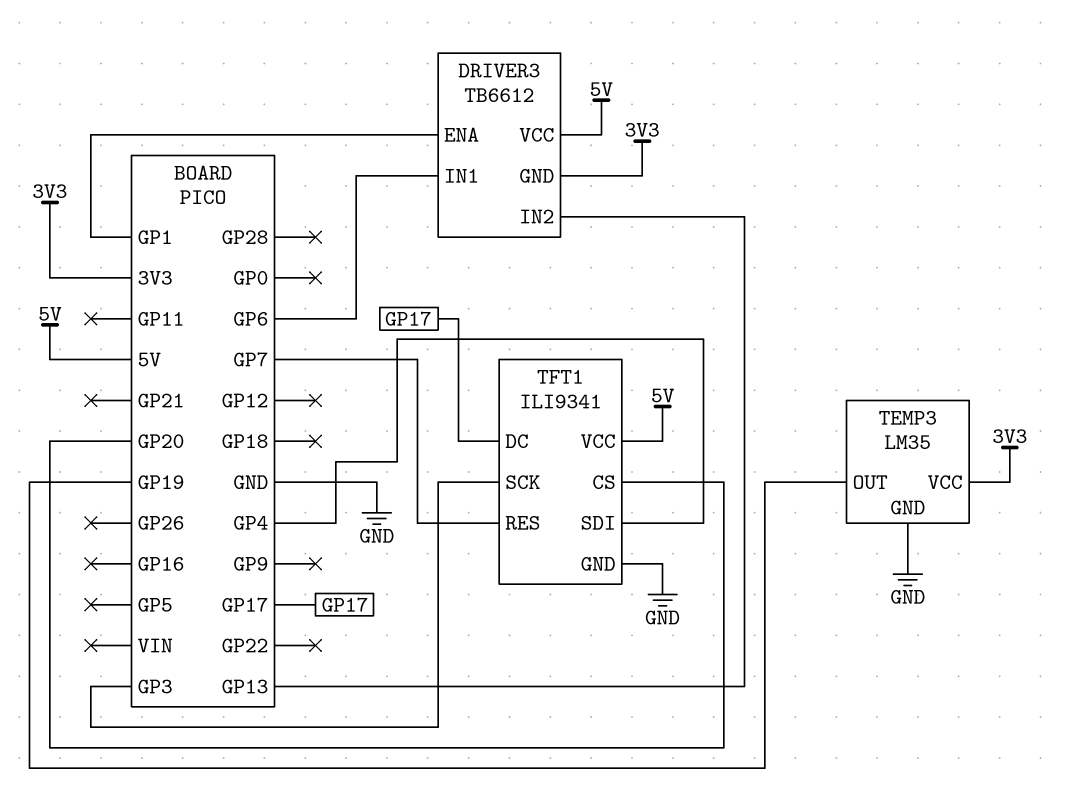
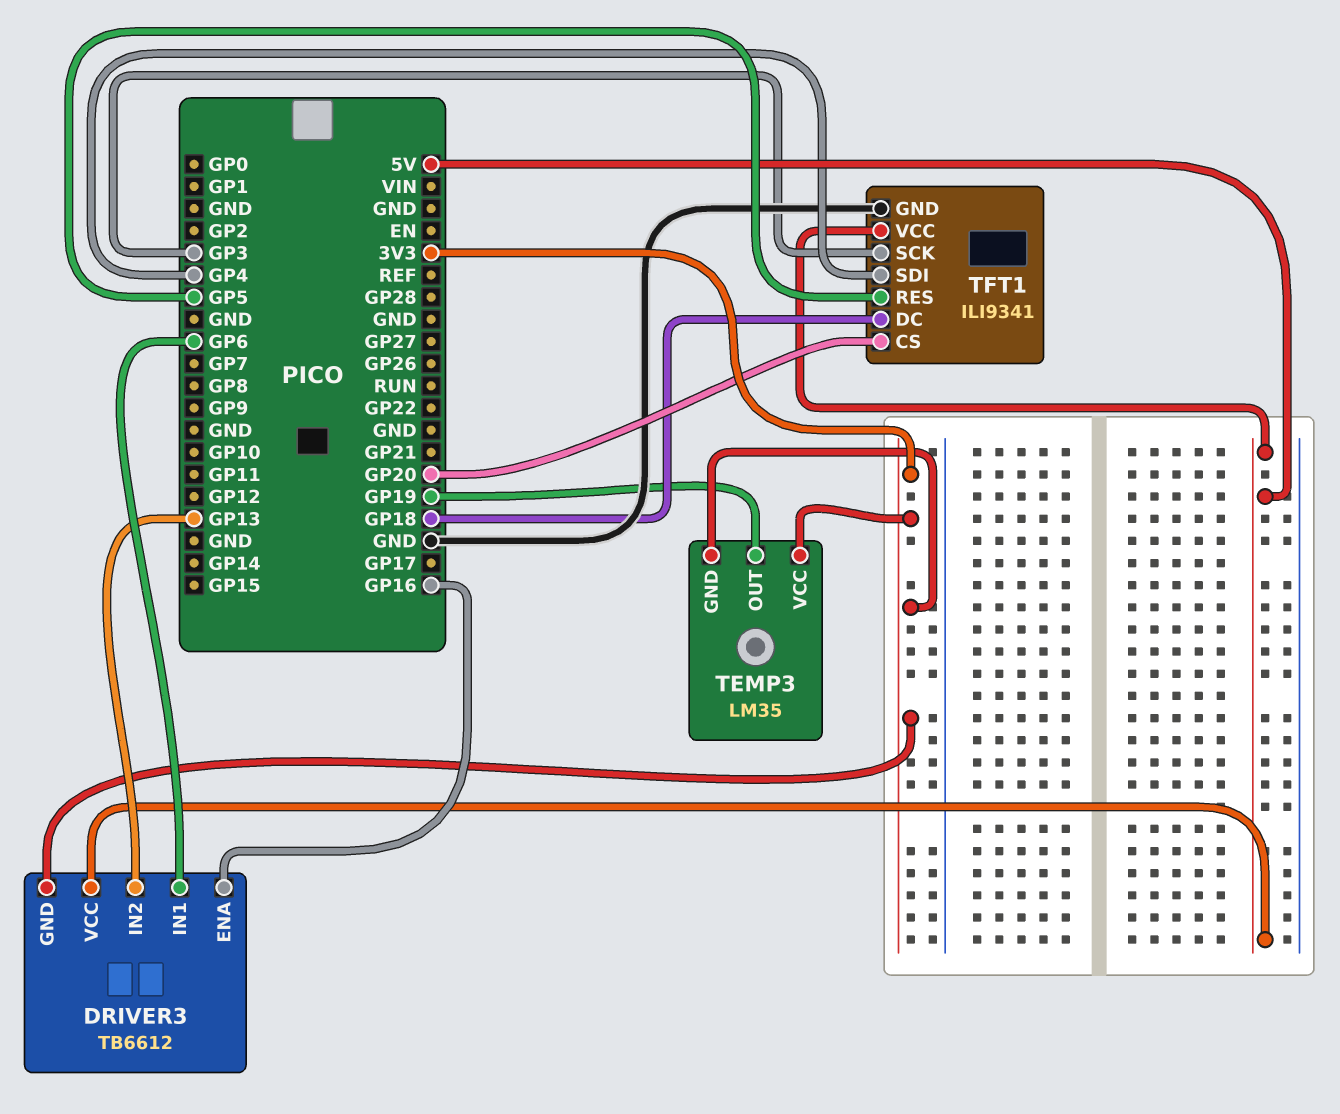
DRIVER3 pin ENA: GP1 -> GP16
TEMP3 pin GND: GND -> 3V3
TFT1 pin DC: GP17 -> GP18
TFT1 pin RES: GP7 -> GP5

